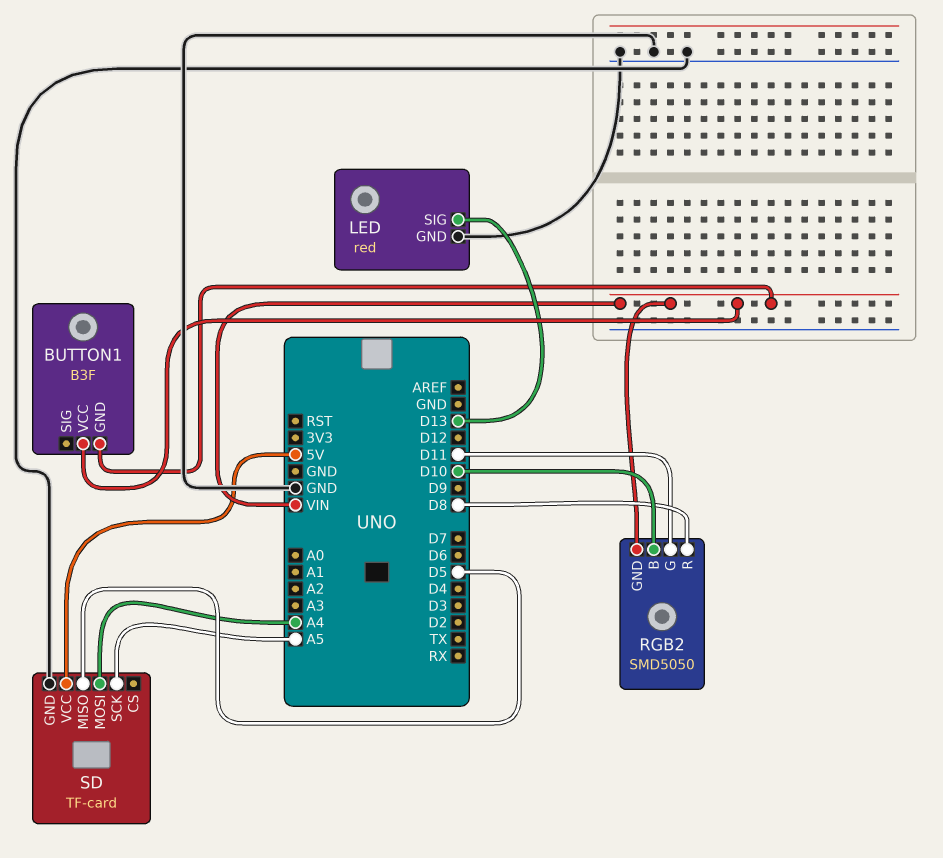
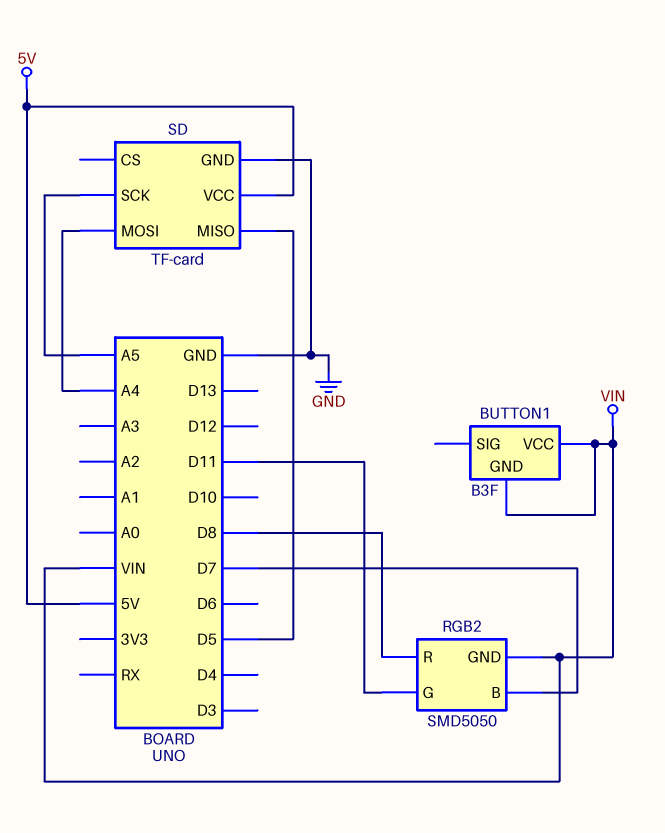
LED: red -> none
LED pin GND: GND -> none
LED pin SIG: D13 -> none
RGB2 pin B: D10 -> D7

